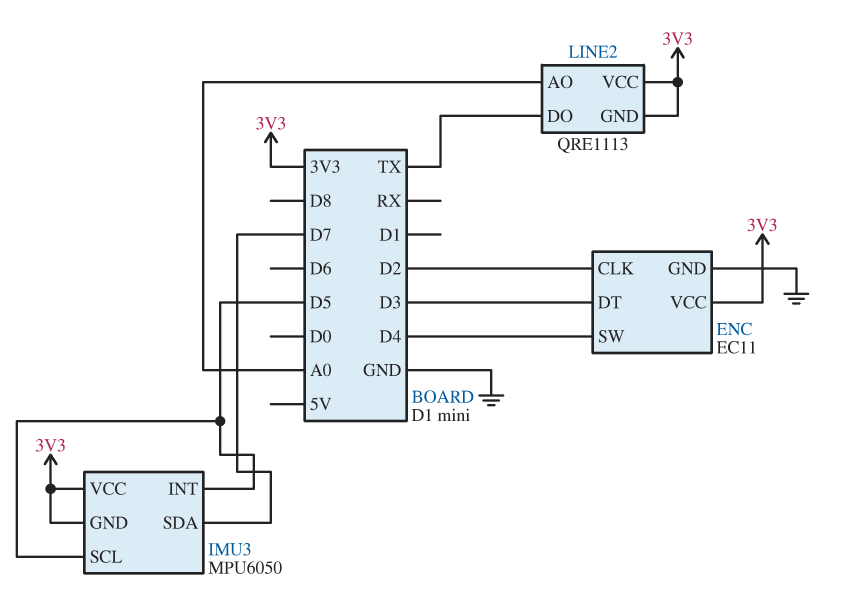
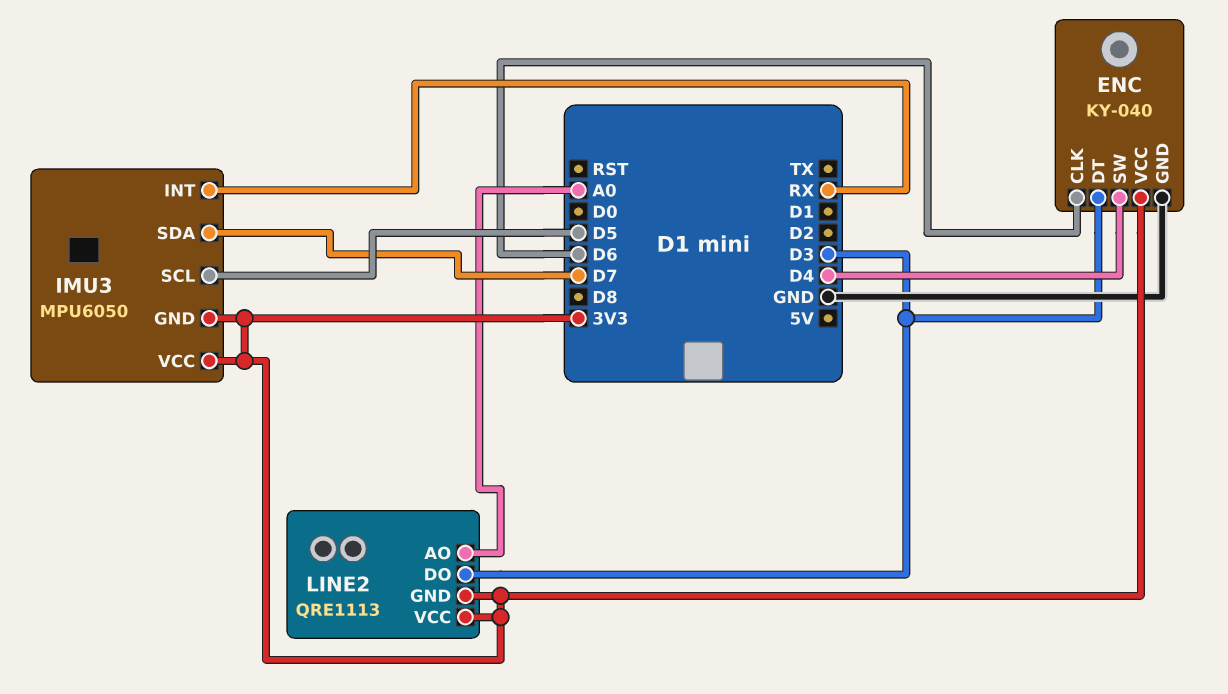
ENC: EC11 -> KY-040
ENC pin CLK: D2 -> D6
IMU3 pin INT: D5 -> RX
LINE2 pin DO: TX -> D3

